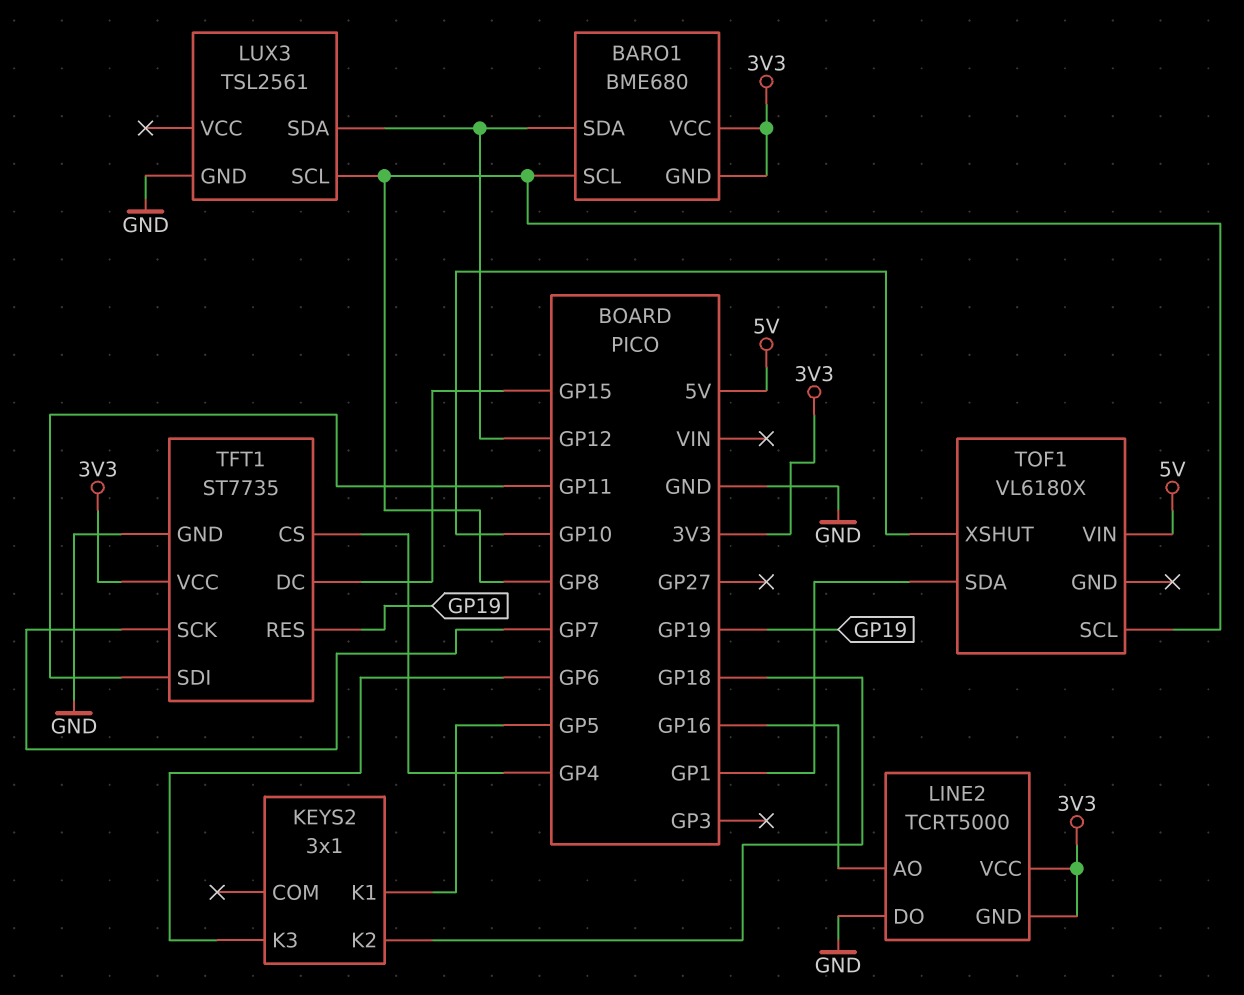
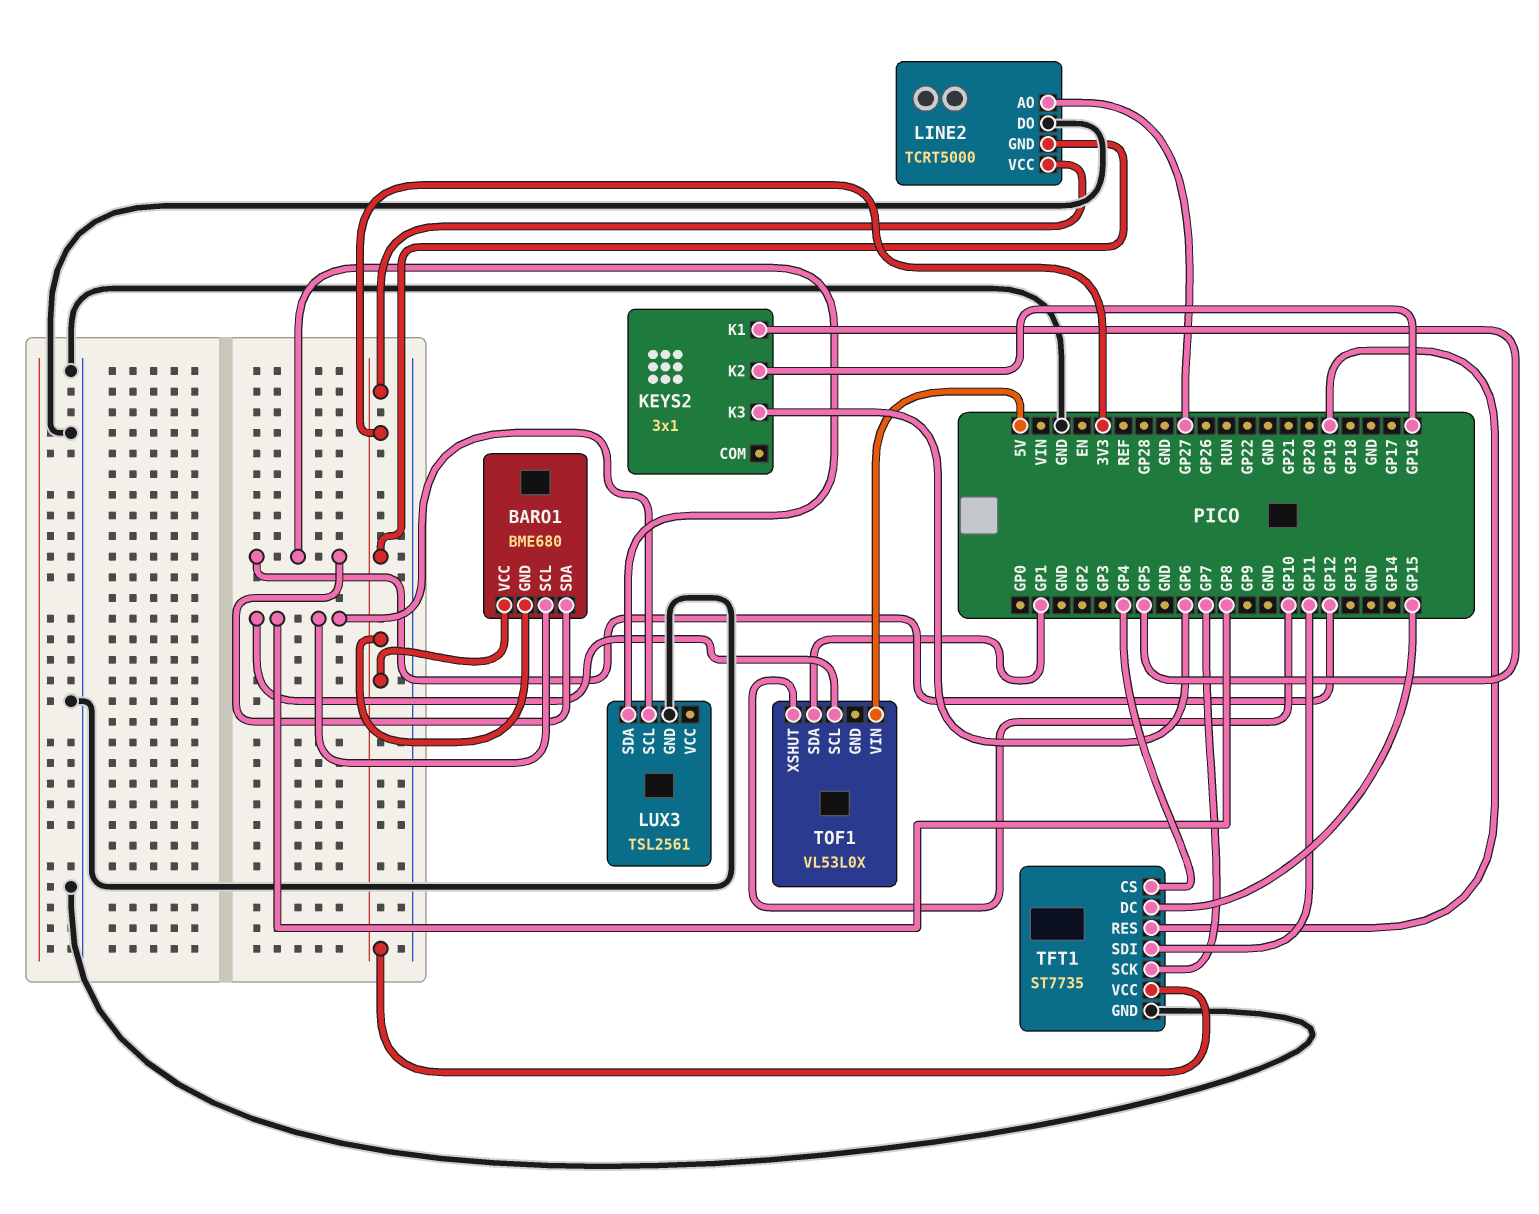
KEYS2 pin K2: GP18 -> GP16
LINE2 pin AO: GP16 -> GP27
TOF1: VL6180X -> VL53L0X

